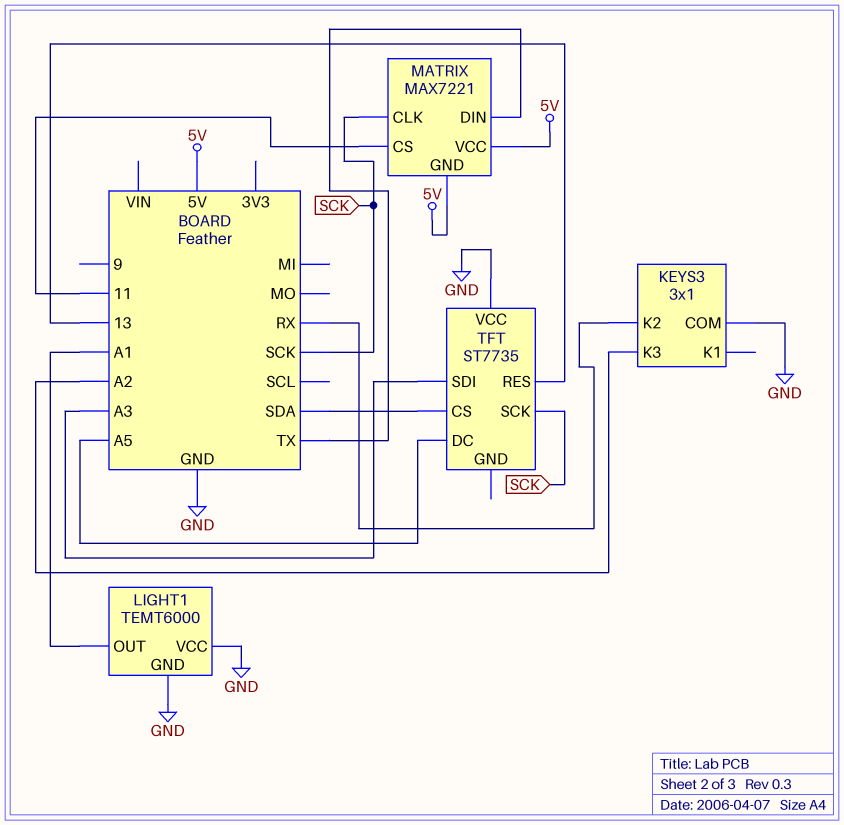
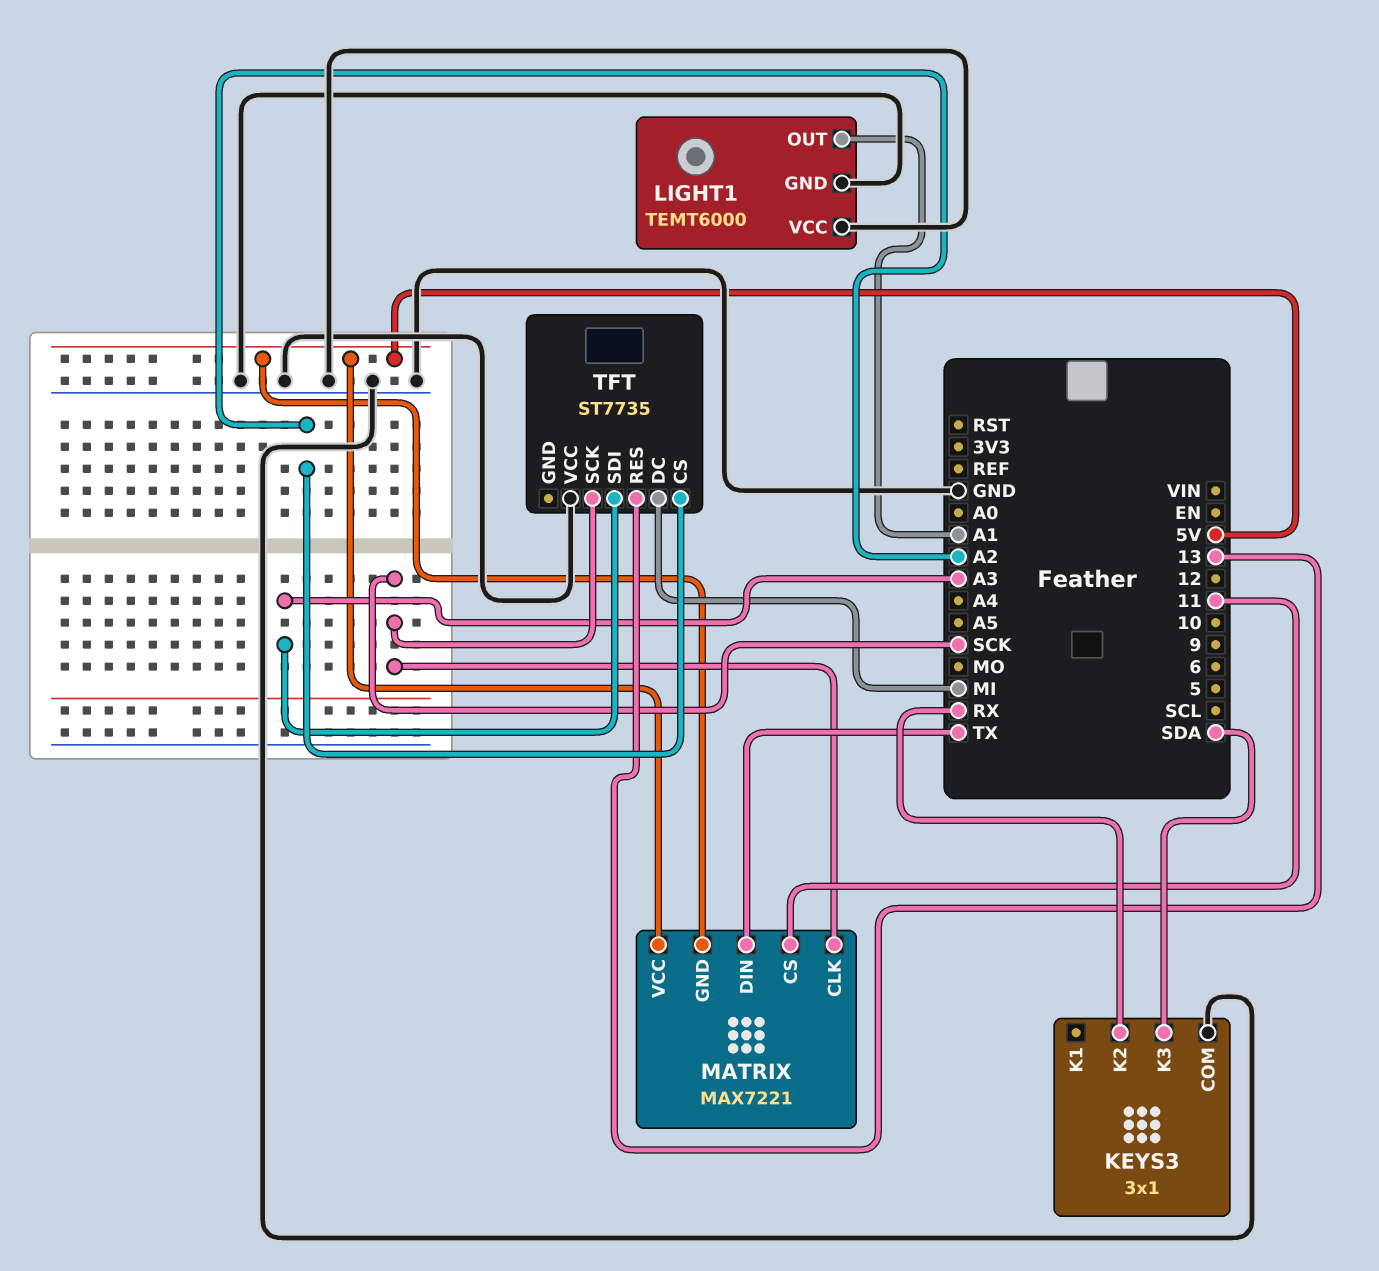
KEYS3 pin K3: A2 -> SDA
TFT pin CS: SDA -> A2
TFT pin DC: A5 -> MI

